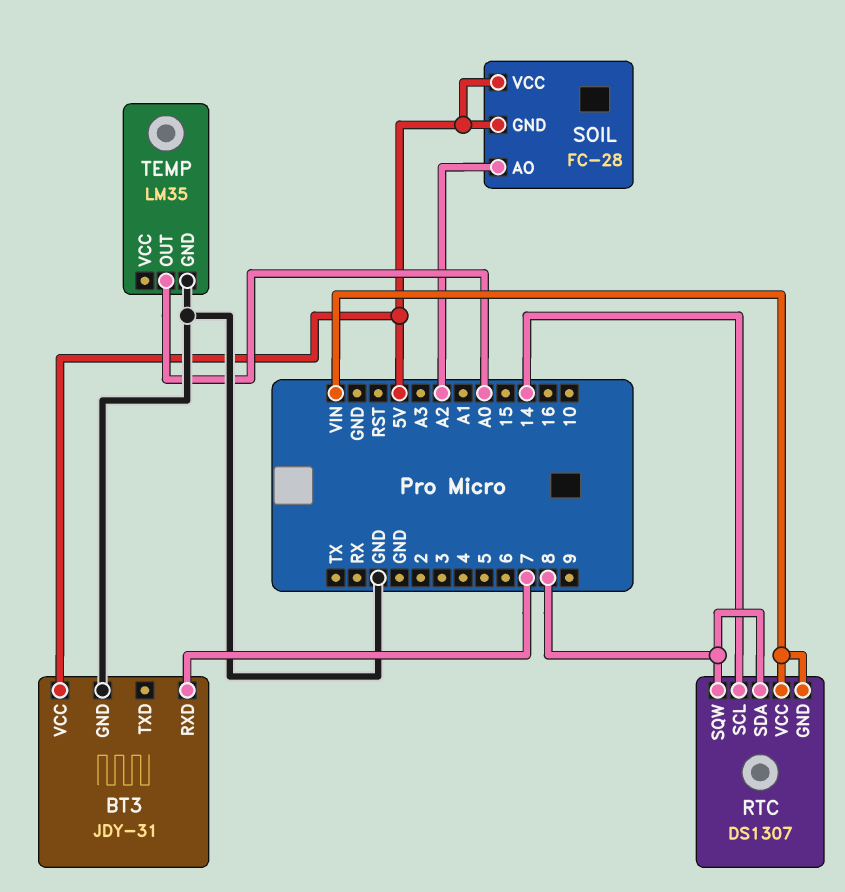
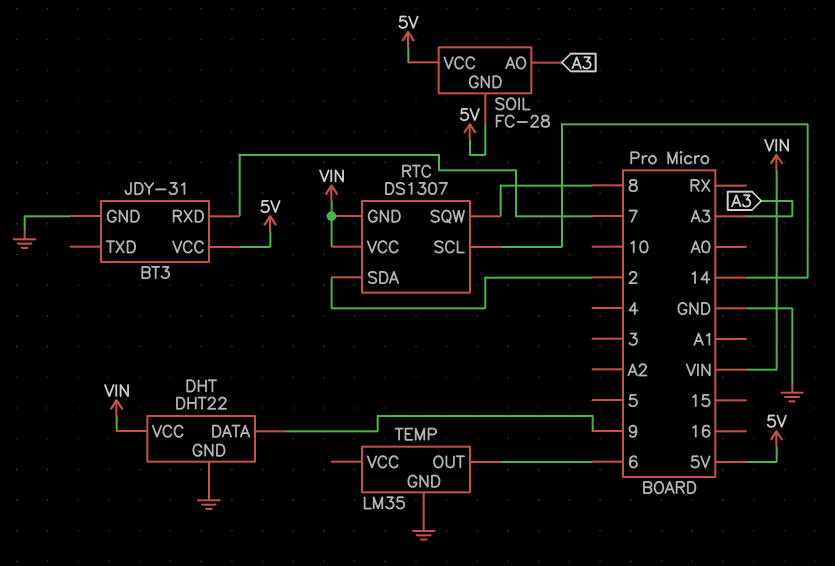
DHT: none -> DHT22
DHT pin DATA: none -> 9
DHT pin GND: none -> GND
DHT pin VCC: none -> VIN
RTC pin SDA: 8 -> 2
SOIL pin AO: A2 -> A3
TEMP pin OUT: A0 -> 6

